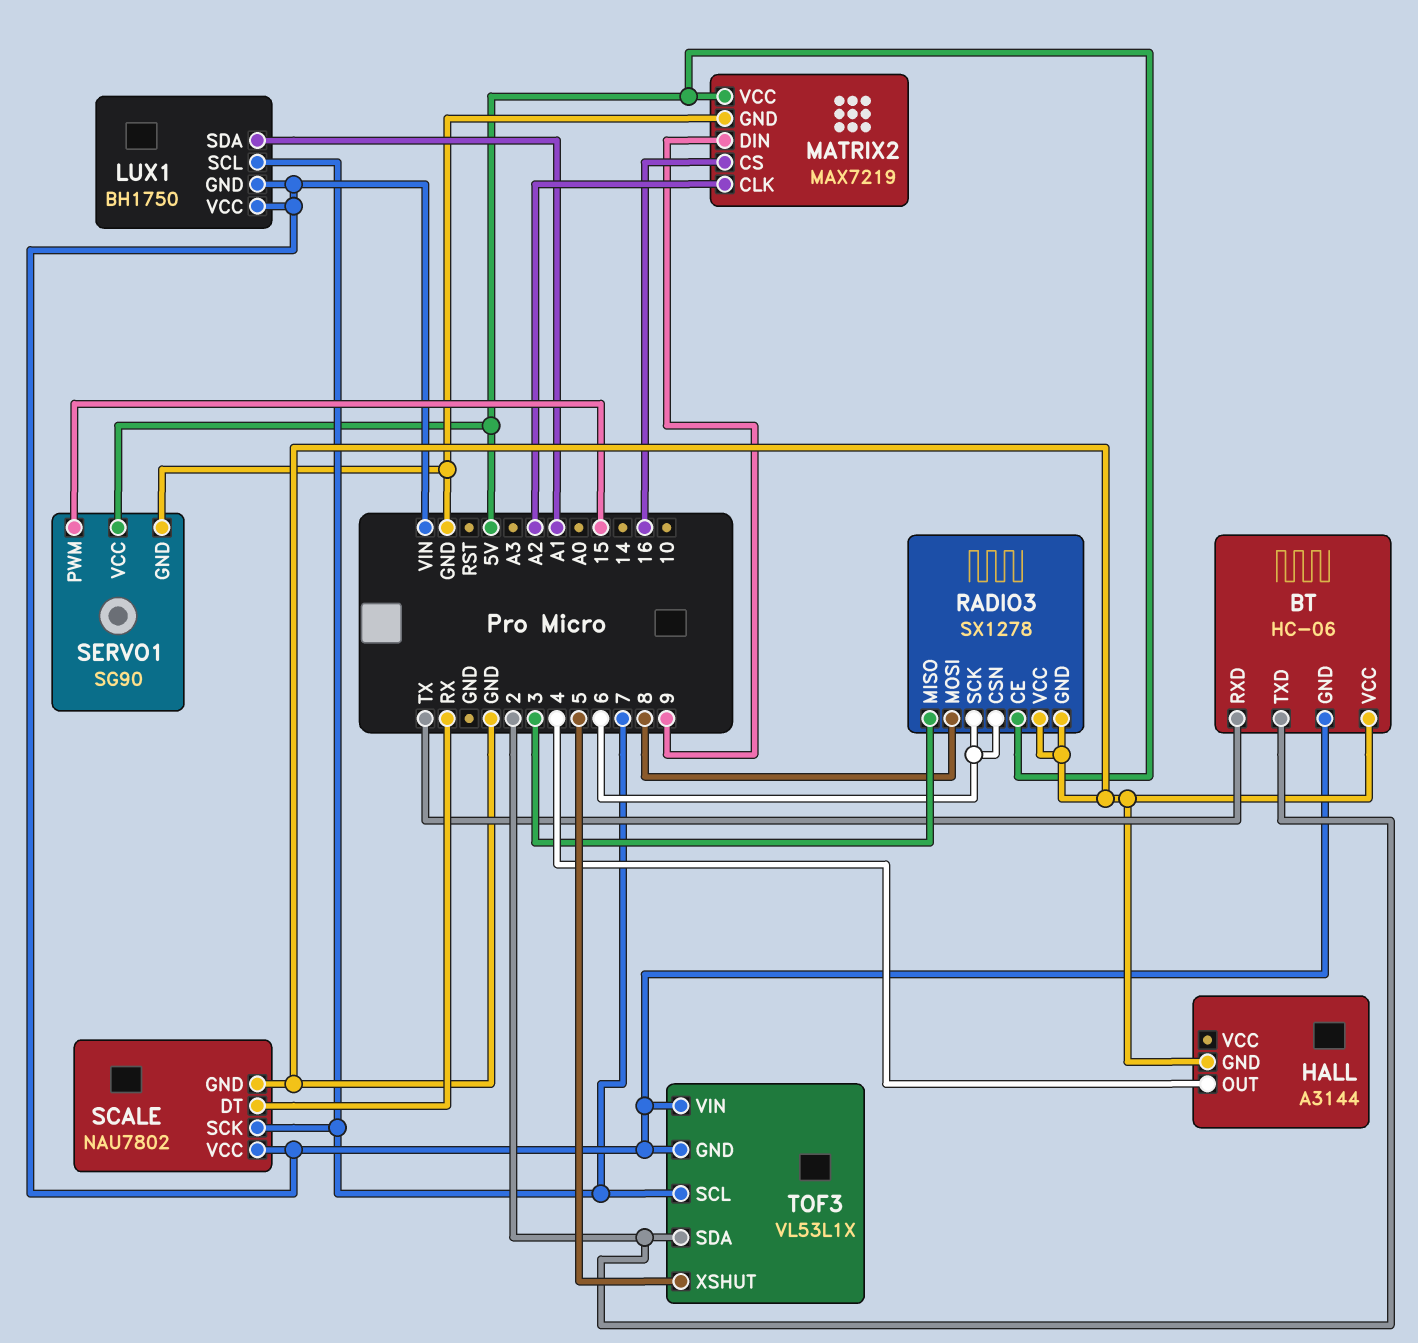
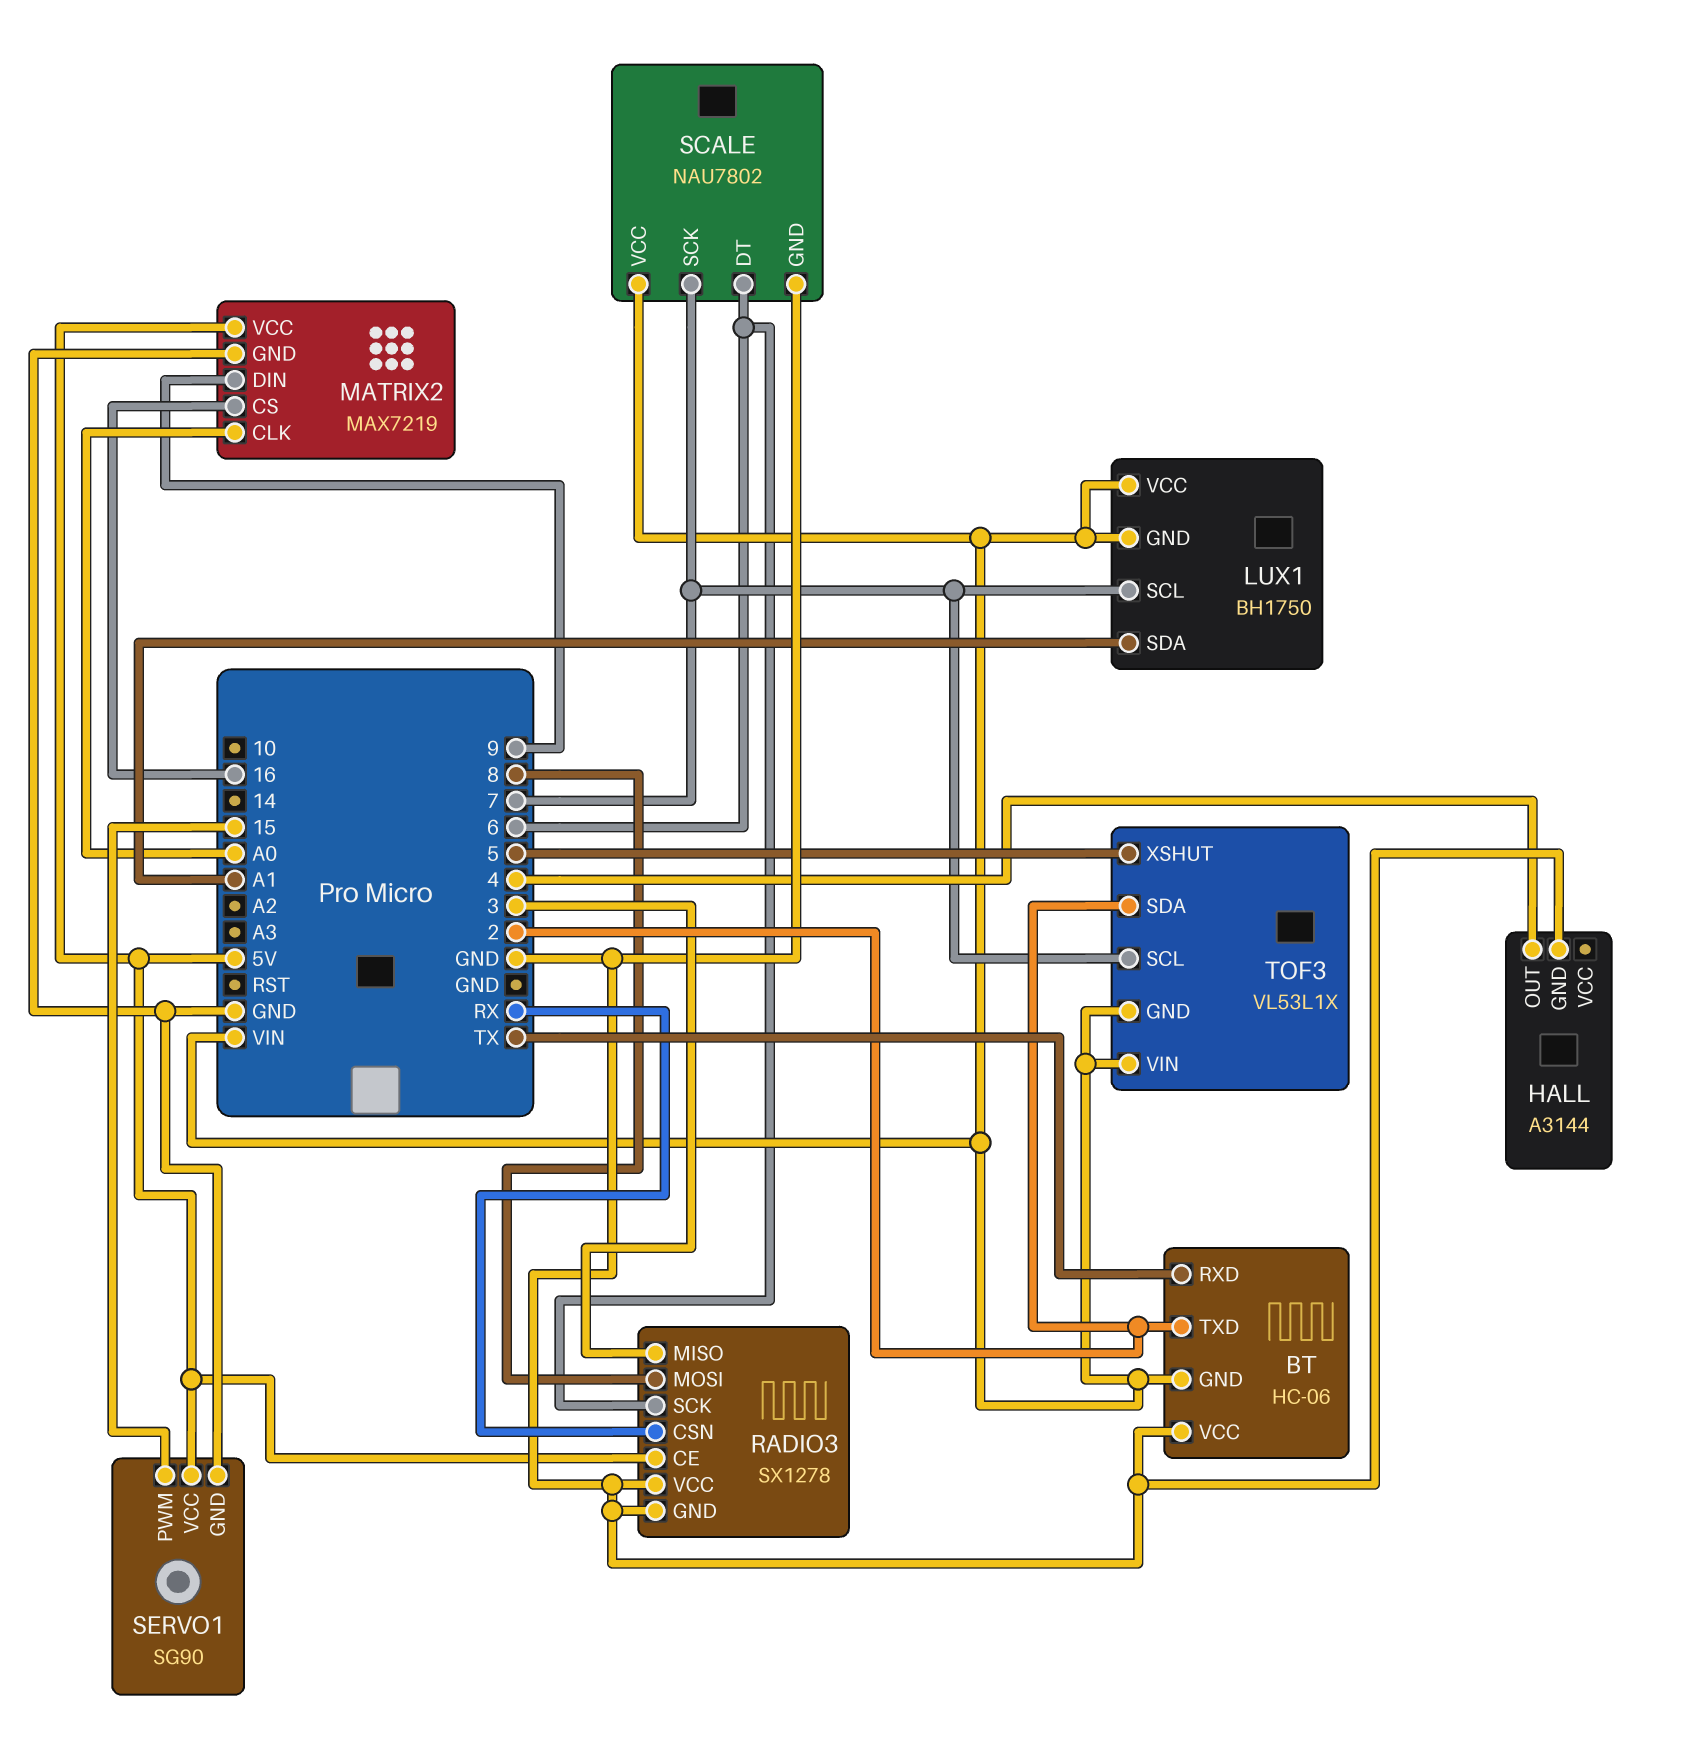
MATRIX2 pin CLK: A2 -> A0
RADIO3 pin CSN: 6 -> RX
SCALE pin DT: RX -> 6

